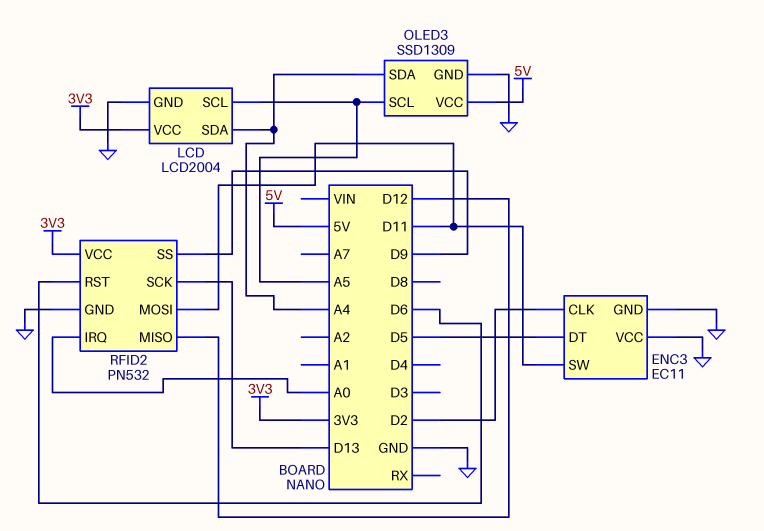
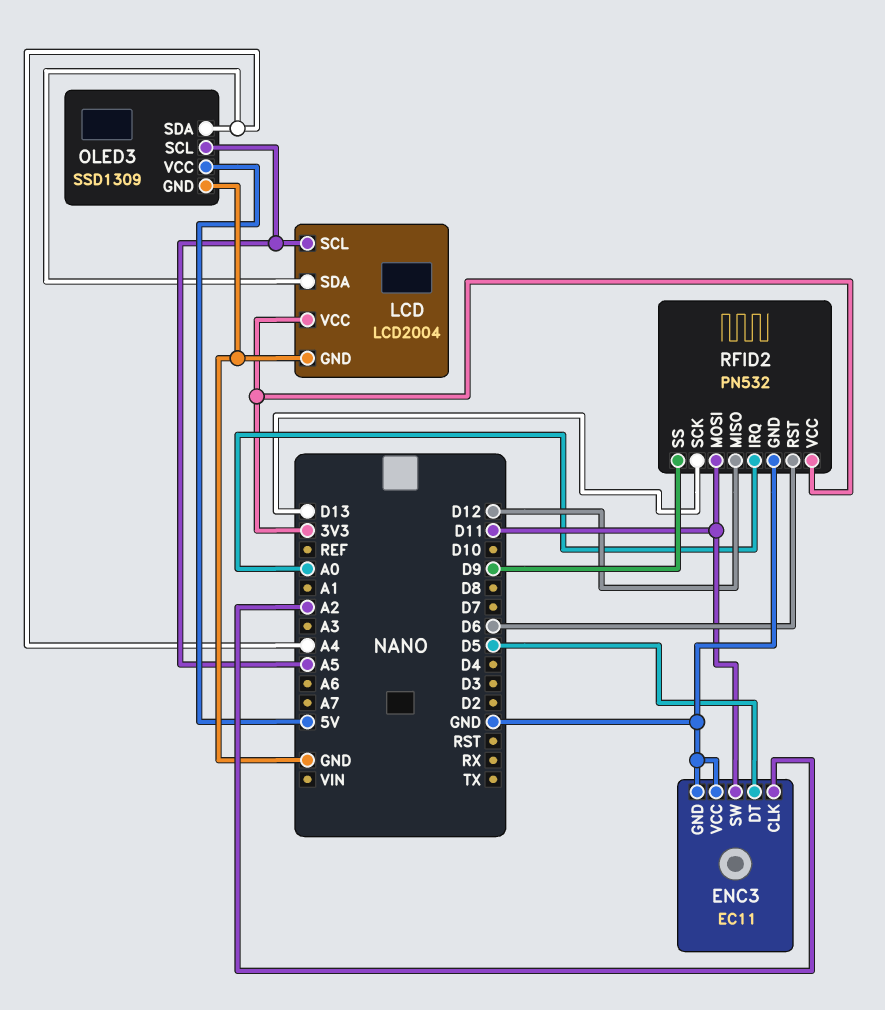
ENC3 pin CLK: D2 -> A2

